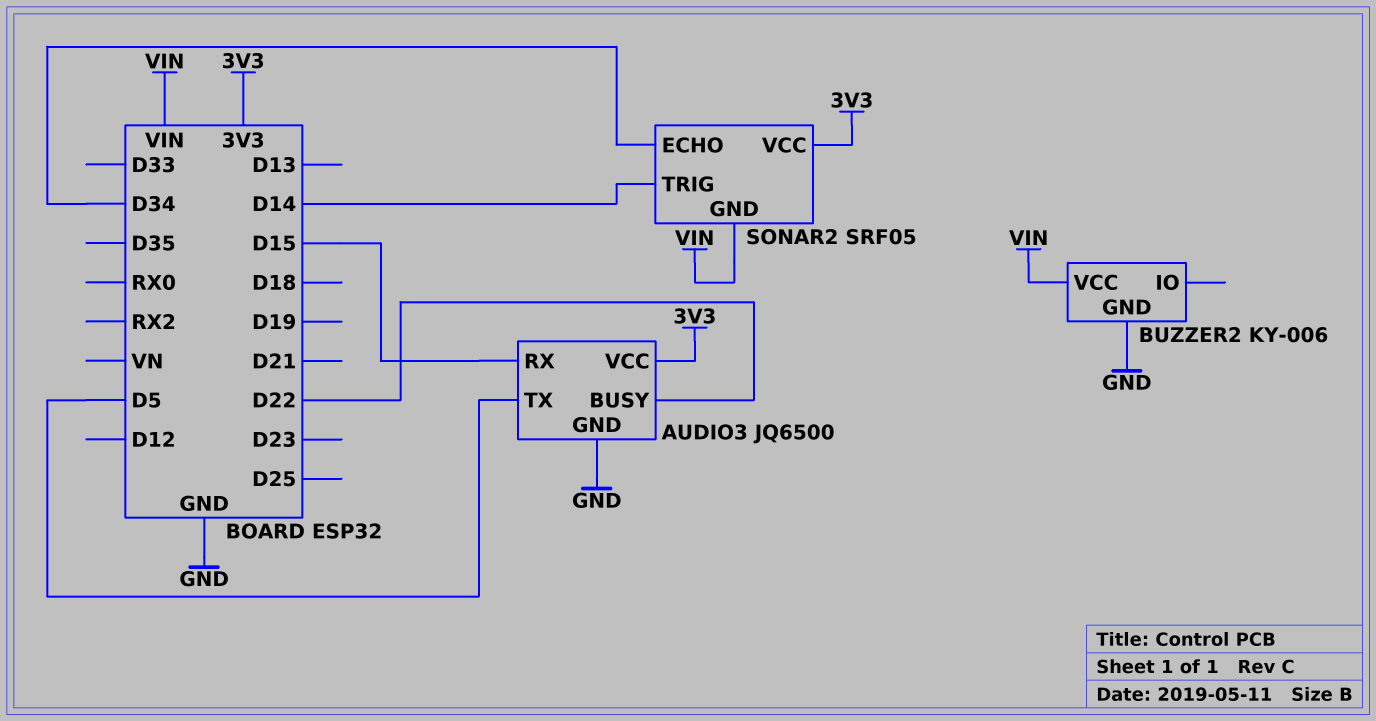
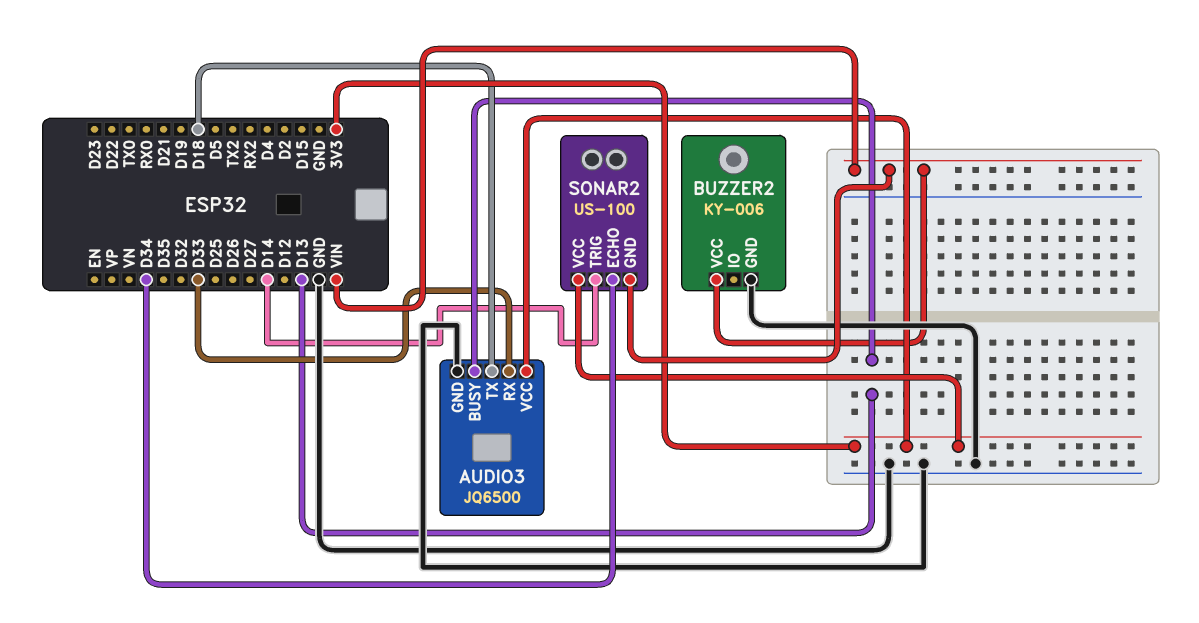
AUDIO3 pin BUSY: D22 -> D13
AUDIO3 pin RX: D15 -> D33
AUDIO3 pin TX: D5 -> D18
SONAR2: SRF05 -> US-100

